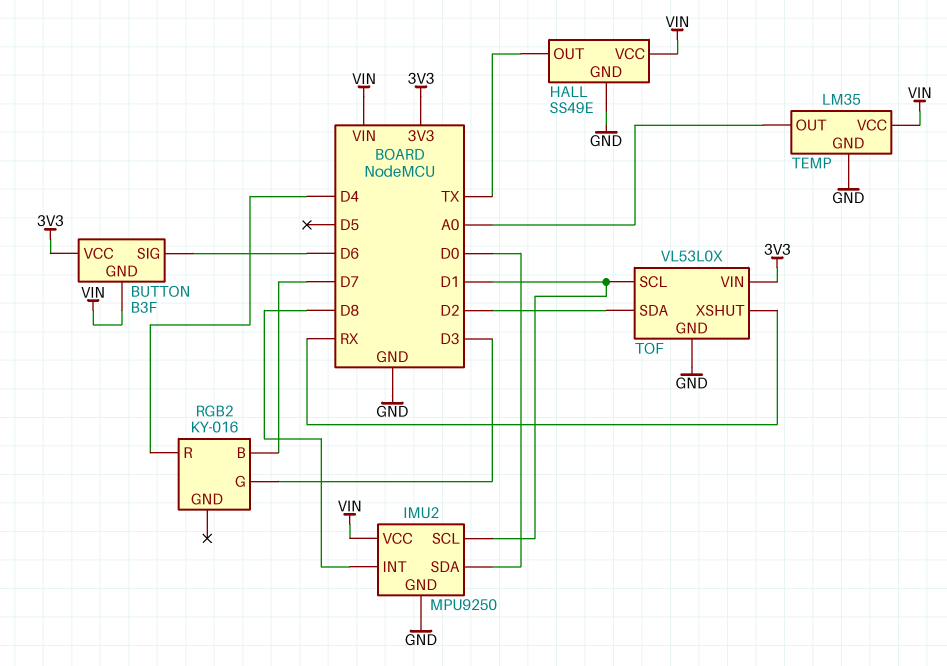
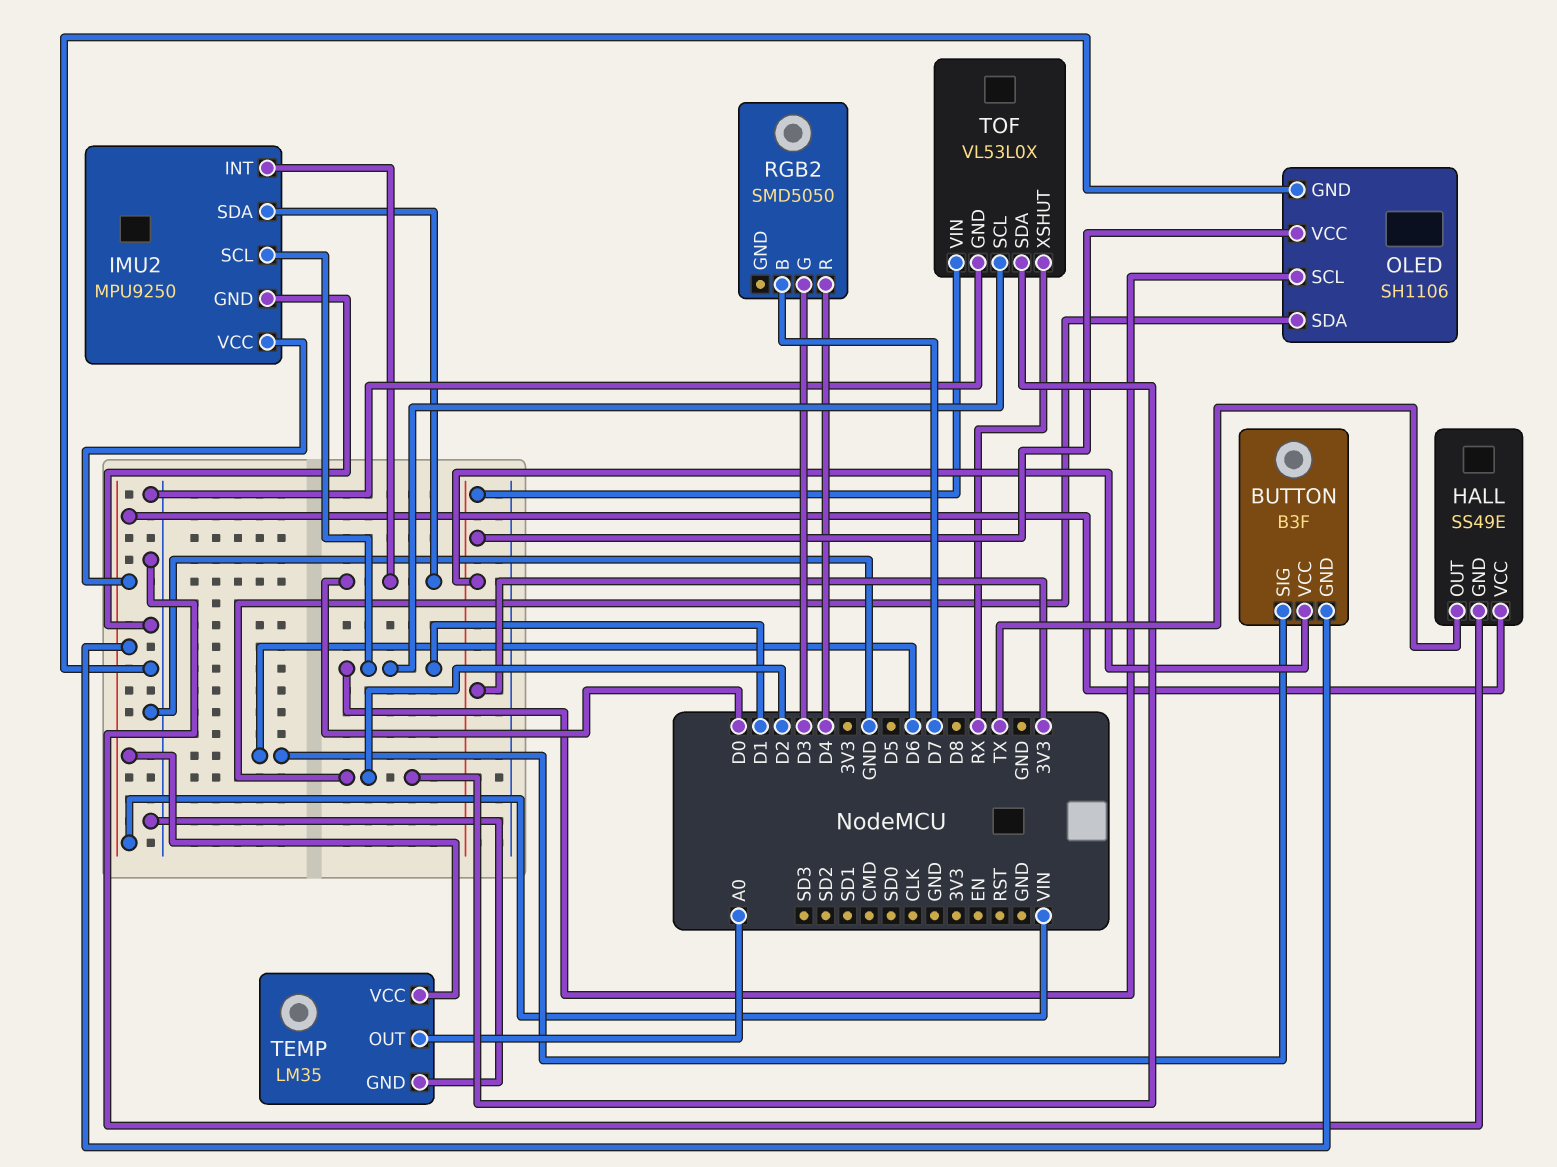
IMU2 pin INT: D8 -> D0
OLED: none -> SH1106
OLED pin GND: none -> GND
OLED pin SCL: none -> D1
OLED pin SDA: none -> D2
OLED pin VCC: none -> 3V3
RGB2: KY-016 -> SMD5050

